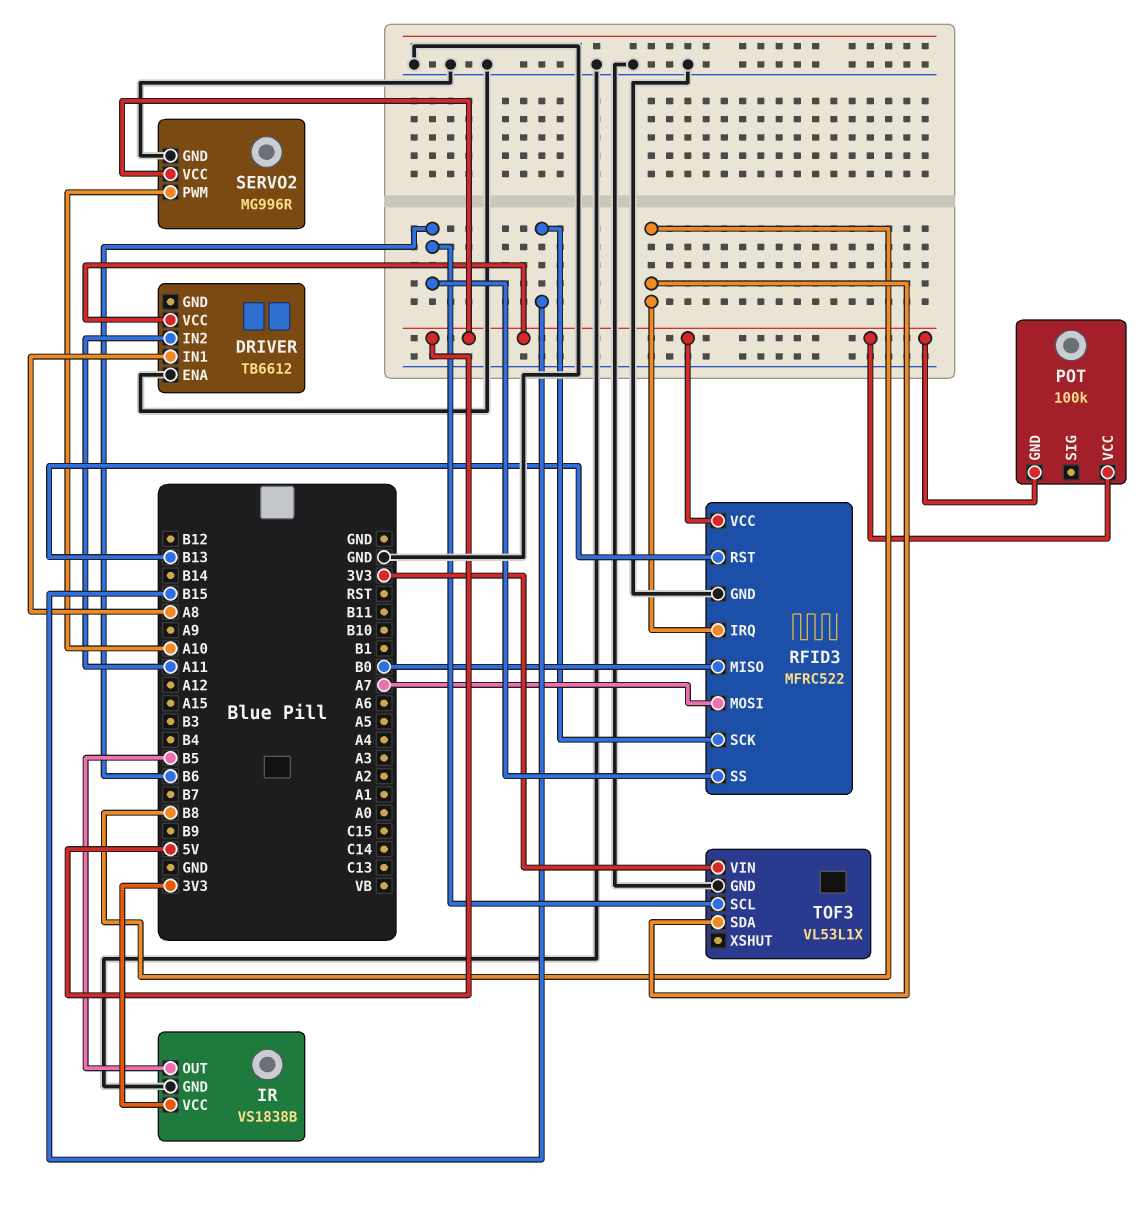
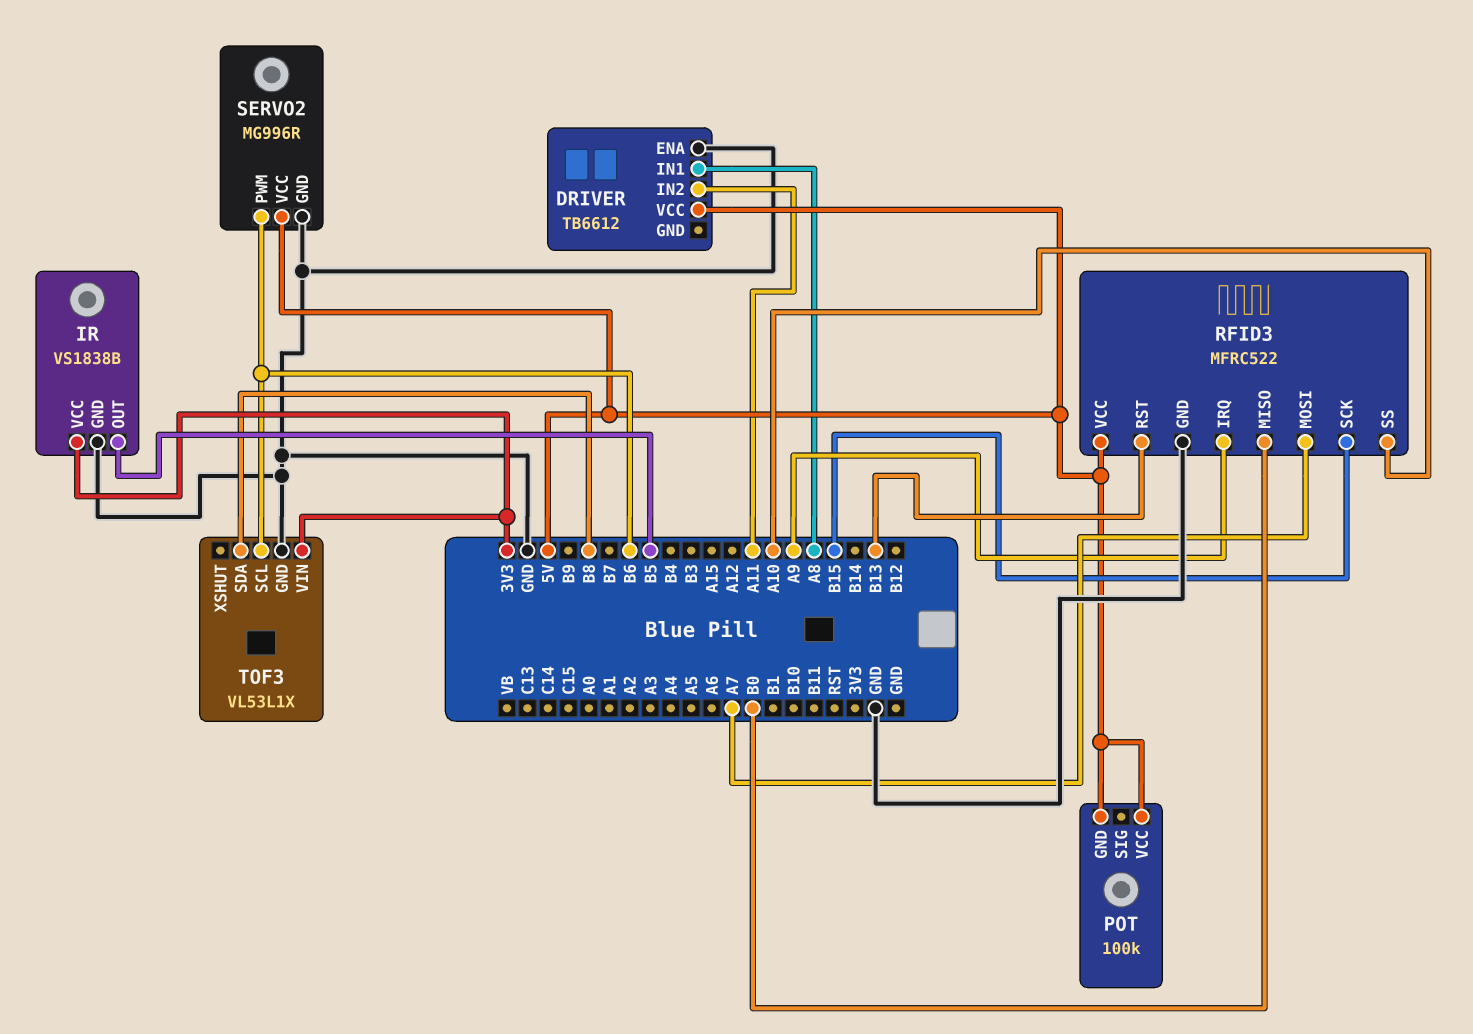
RFID3 pin IRQ: B8 -> A9
RFID3 pin SS: B6 -> A10
SERVO2 pin PWM: A10 -> B6

